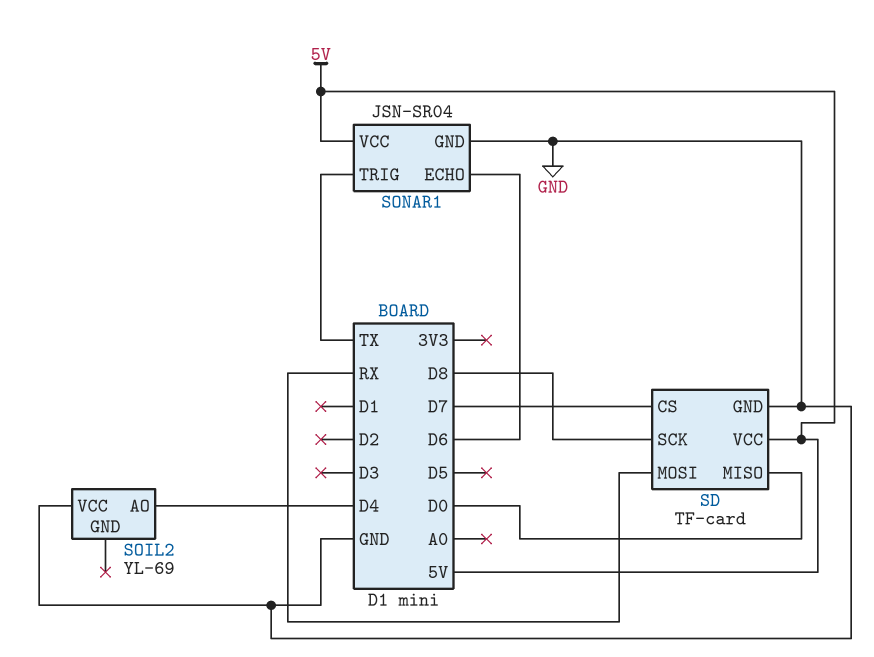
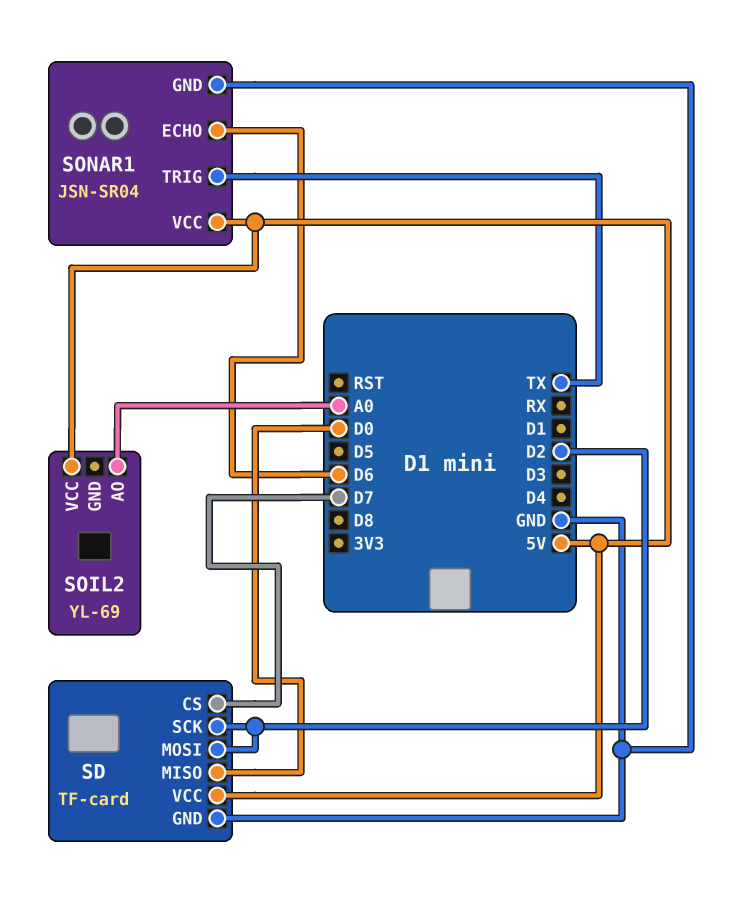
SD pin MOSI: RX -> D2
SD pin SCK: D8 -> D2
SOIL2 pin AO: D4 -> A0
SOIL2 pin VCC: GND -> 5V

